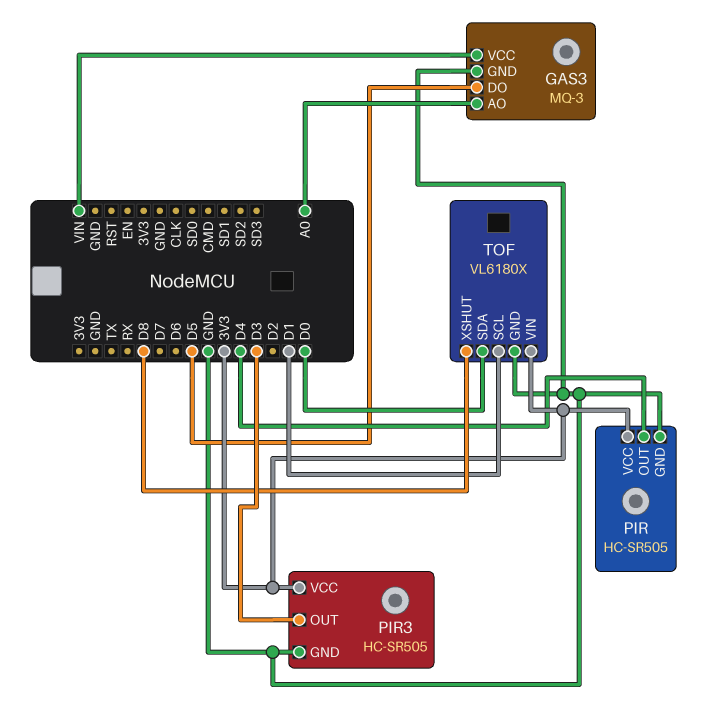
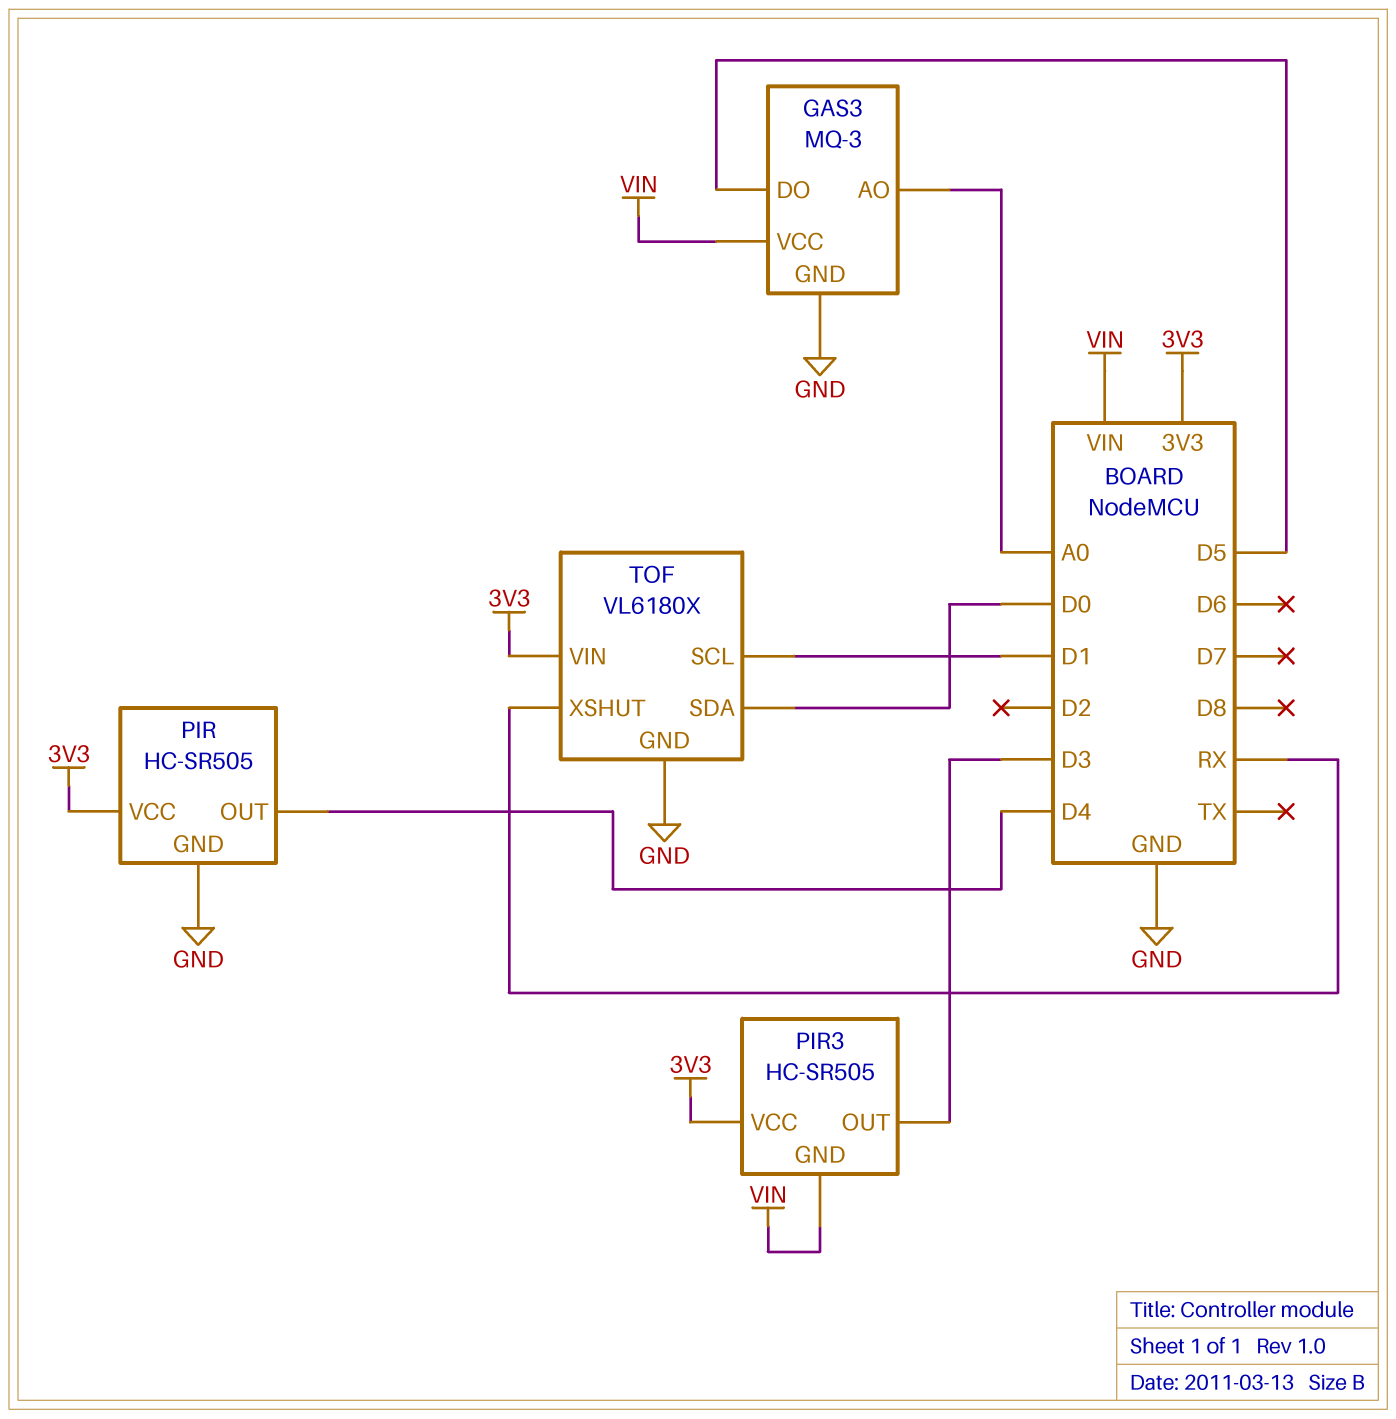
PIR3 pin GND: GND -> VIN
TOF pin XSHUT: D8 -> RX

